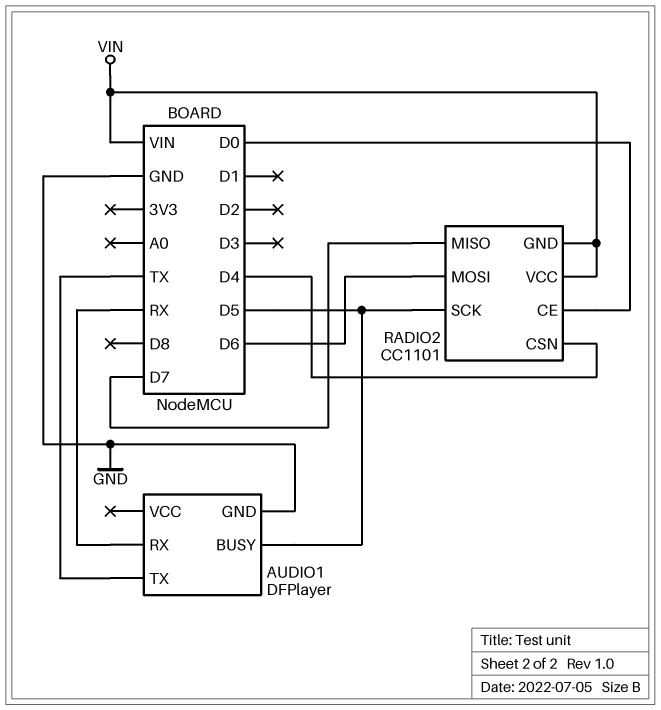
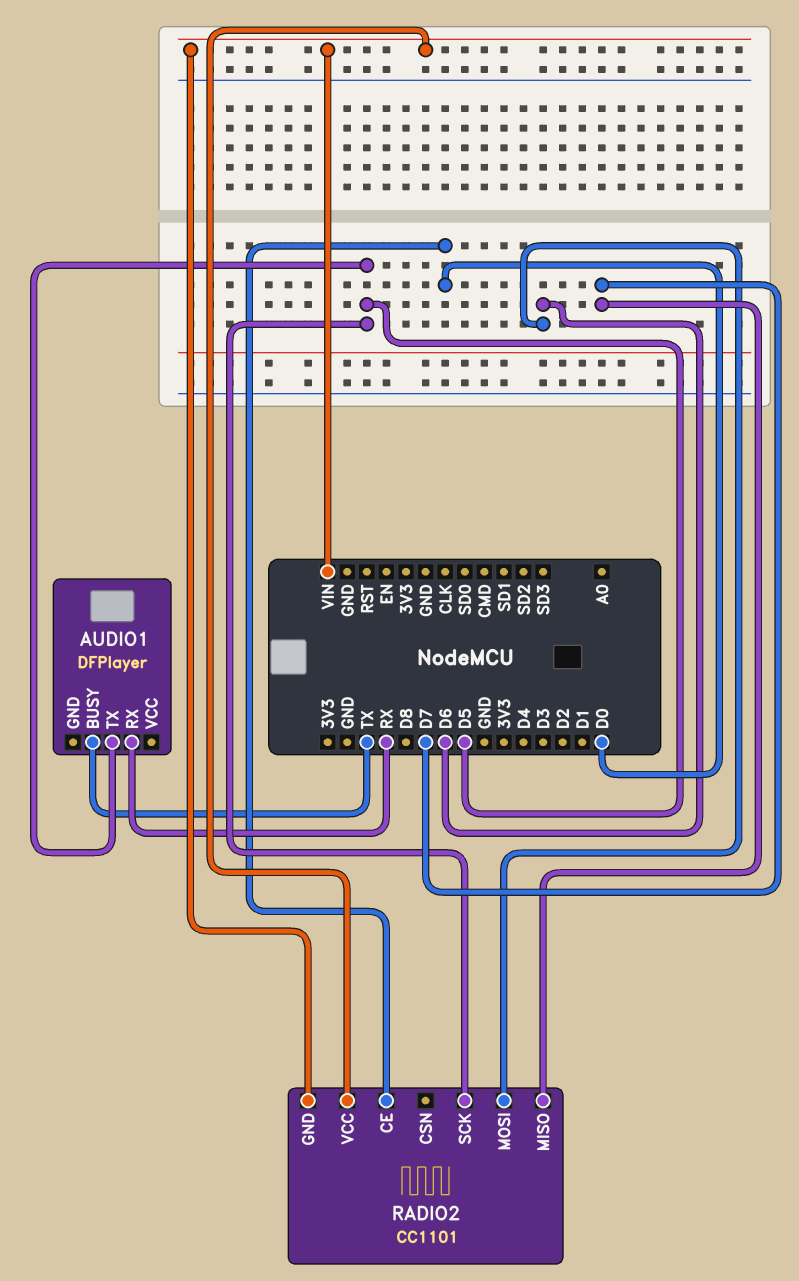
AUDIO1 pin BUSY: D5 -> TX
AUDIO1 pin GND: GND -> none
AUDIO1 pin TX: TX -> D5
RADIO2 pin CSN: D4 -> none

